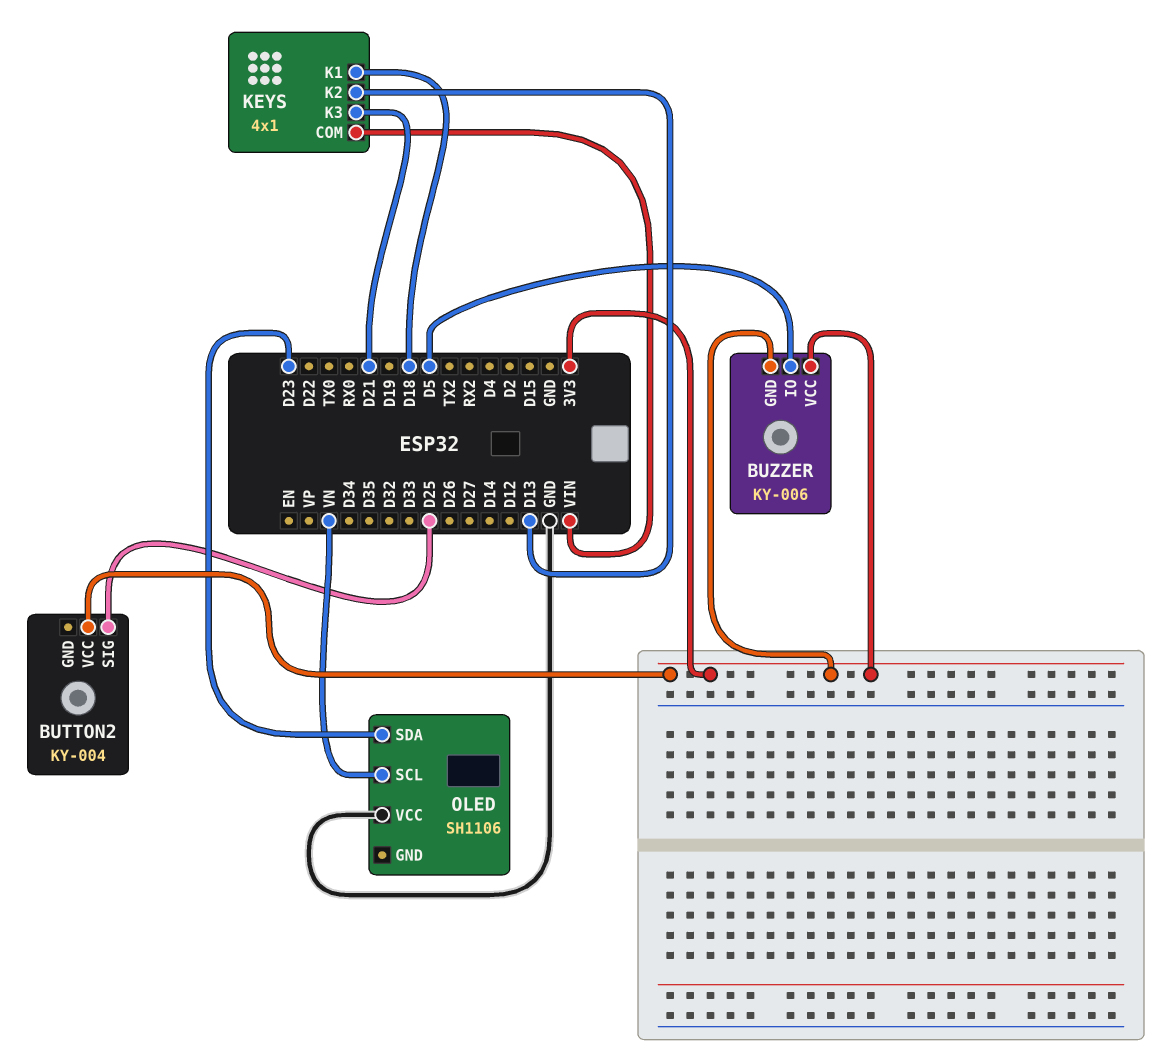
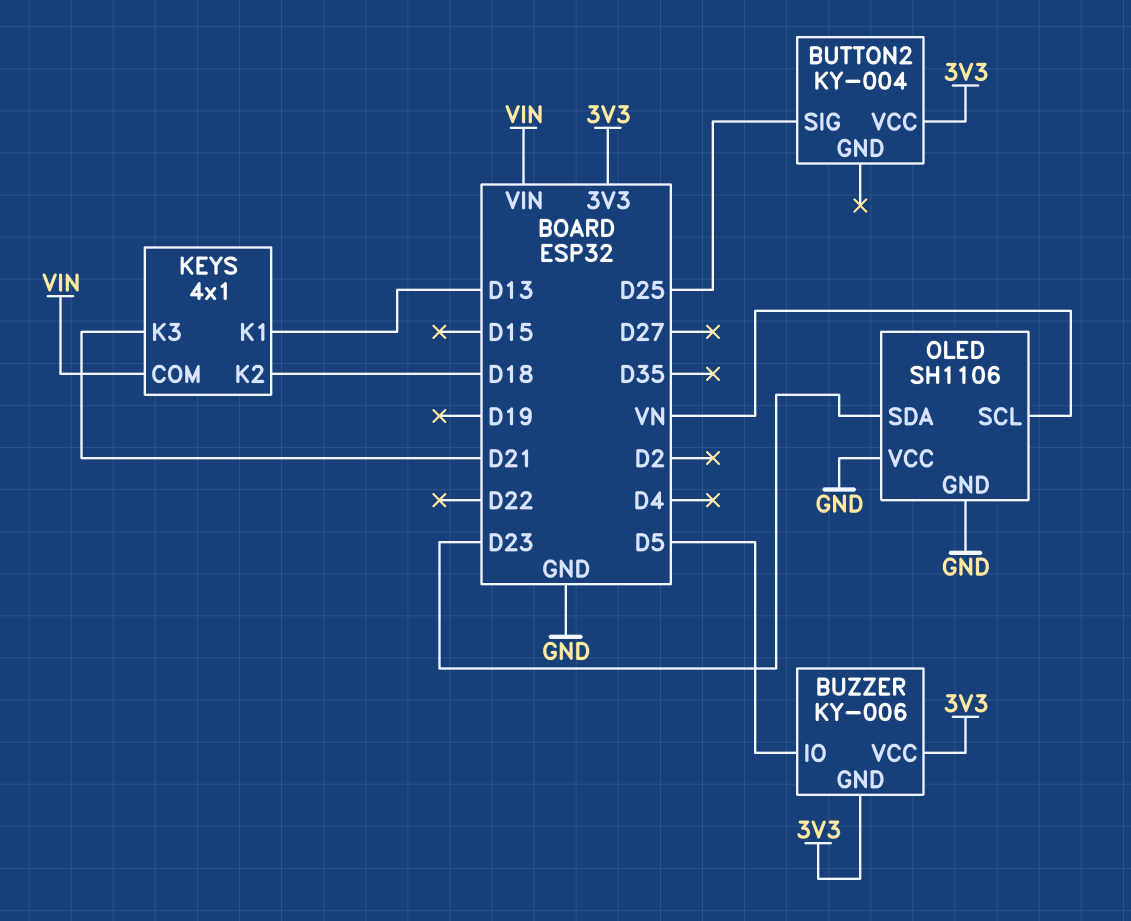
KEYS pin K1: D18 -> D13
KEYS pin K2: D13 -> D18
OLED pin GND: none -> GND

